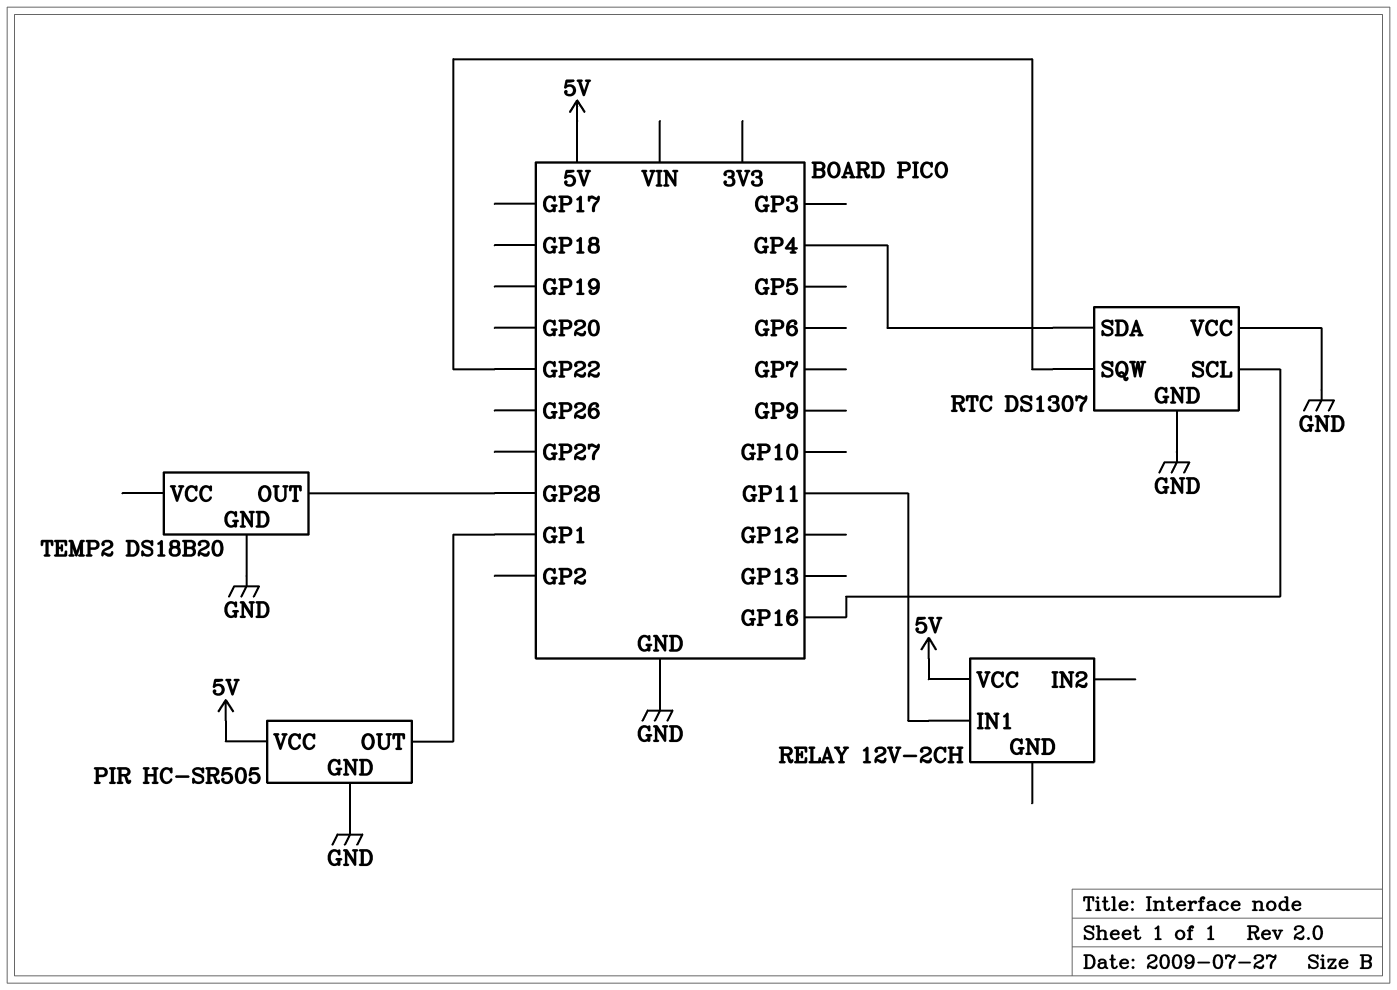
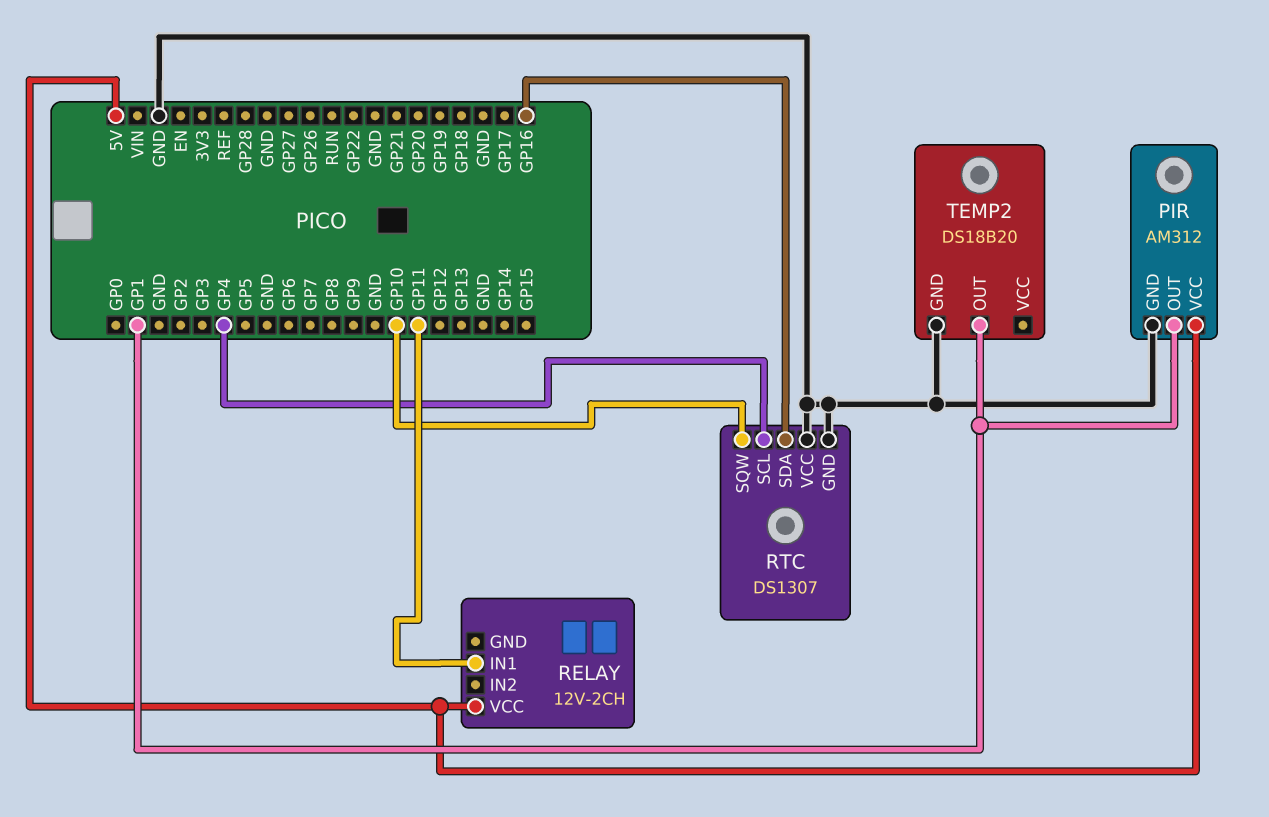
PIR: HC-SR505 -> AM312
RTC pin SCL: GP16 -> GP4
RTC pin SDA: GP4 -> GP16
RTC pin SQW: GP22 -> GP10
TEMP2 pin OUT: GP28 -> GP1

